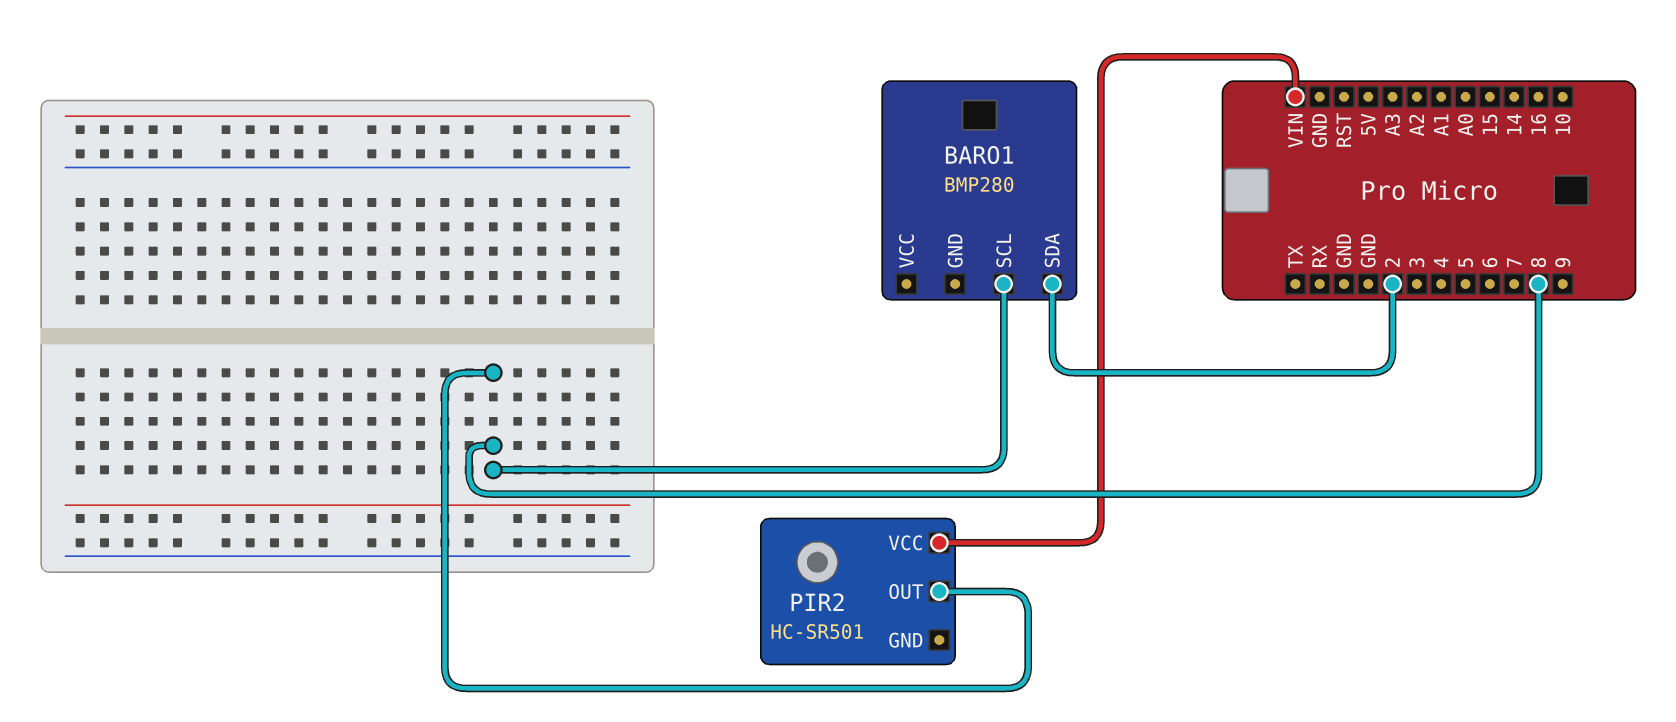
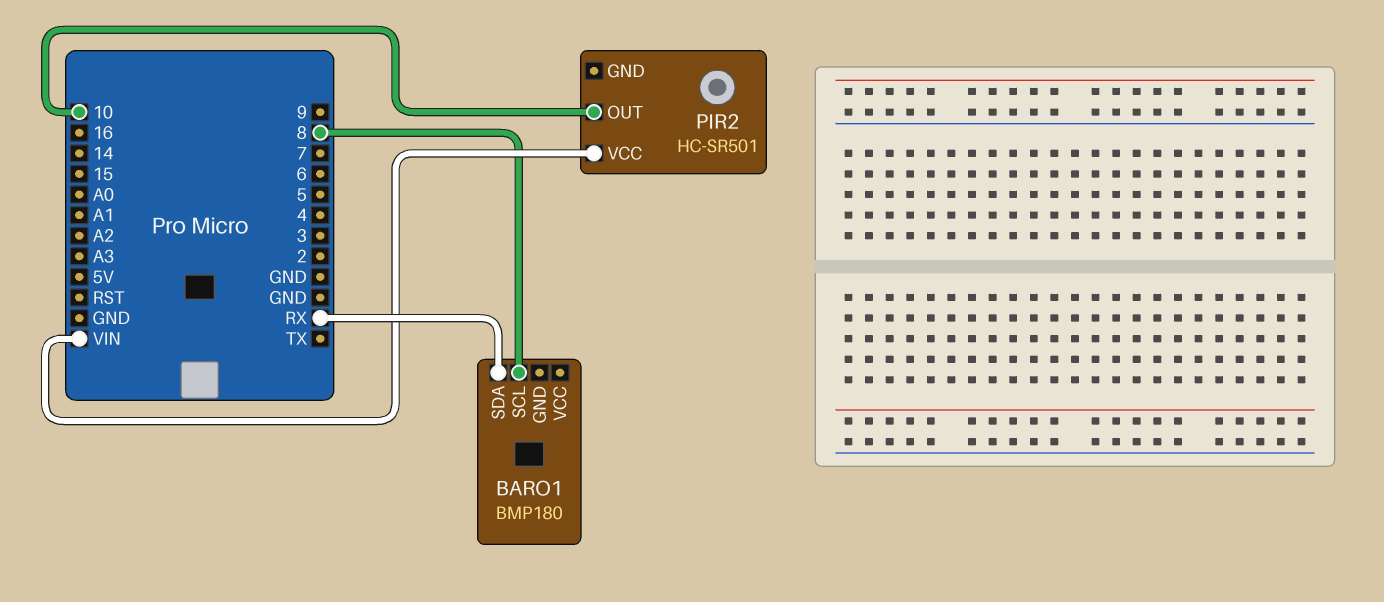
BARO1: BMP280 -> BMP180
BARO1 pin SDA: 2 -> RX
PIR2 pin OUT: 8 -> 10

